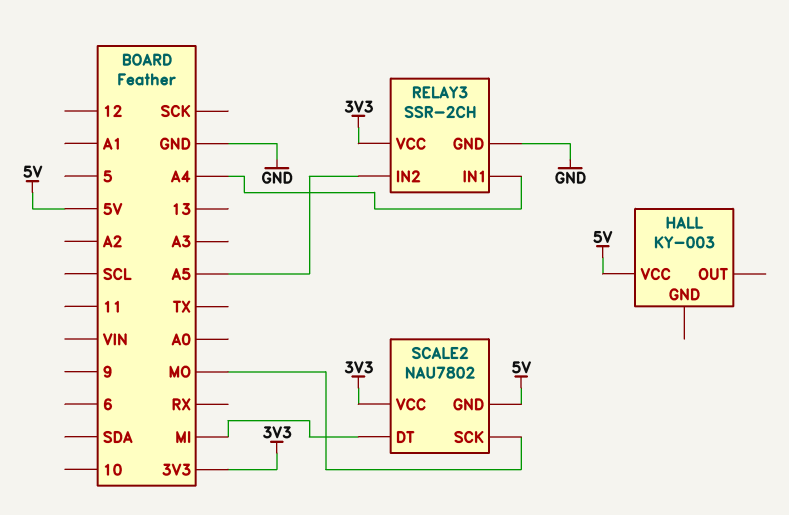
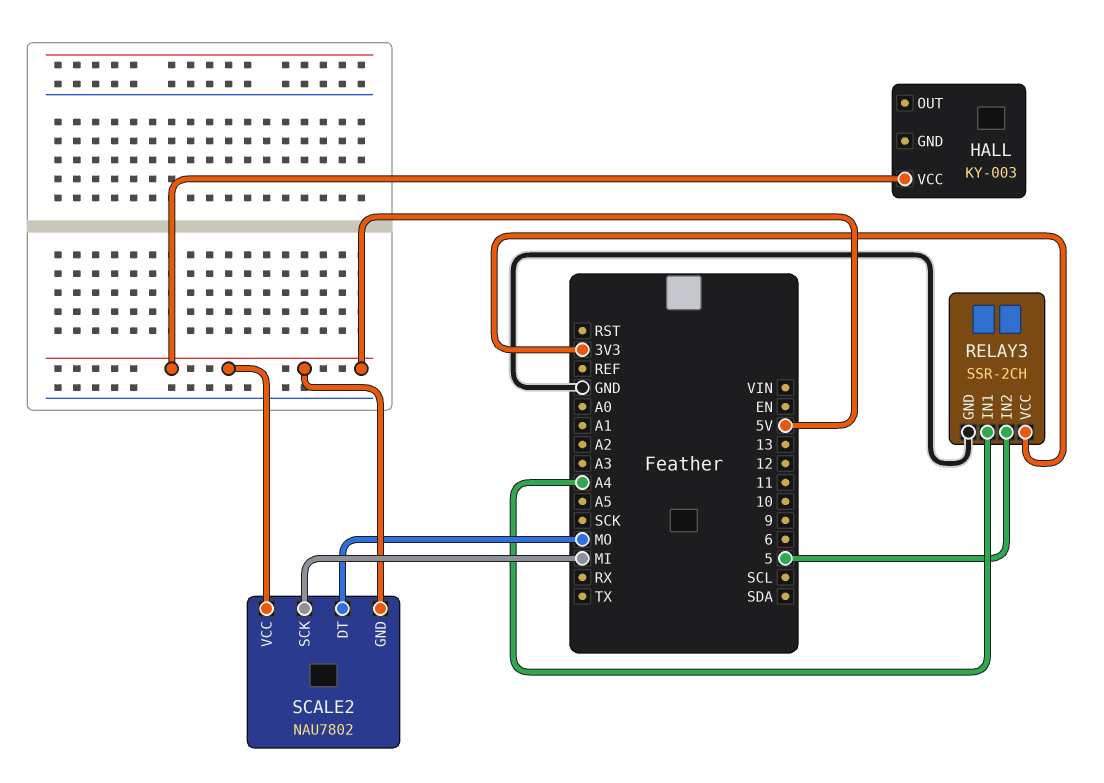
RELAY3 pin IN2: A5 -> 5
SCALE2 pin DT: MI -> MO
SCALE2 pin SCK: MO -> MI
SCALE2 pin VCC: 3V3 -> 5V

